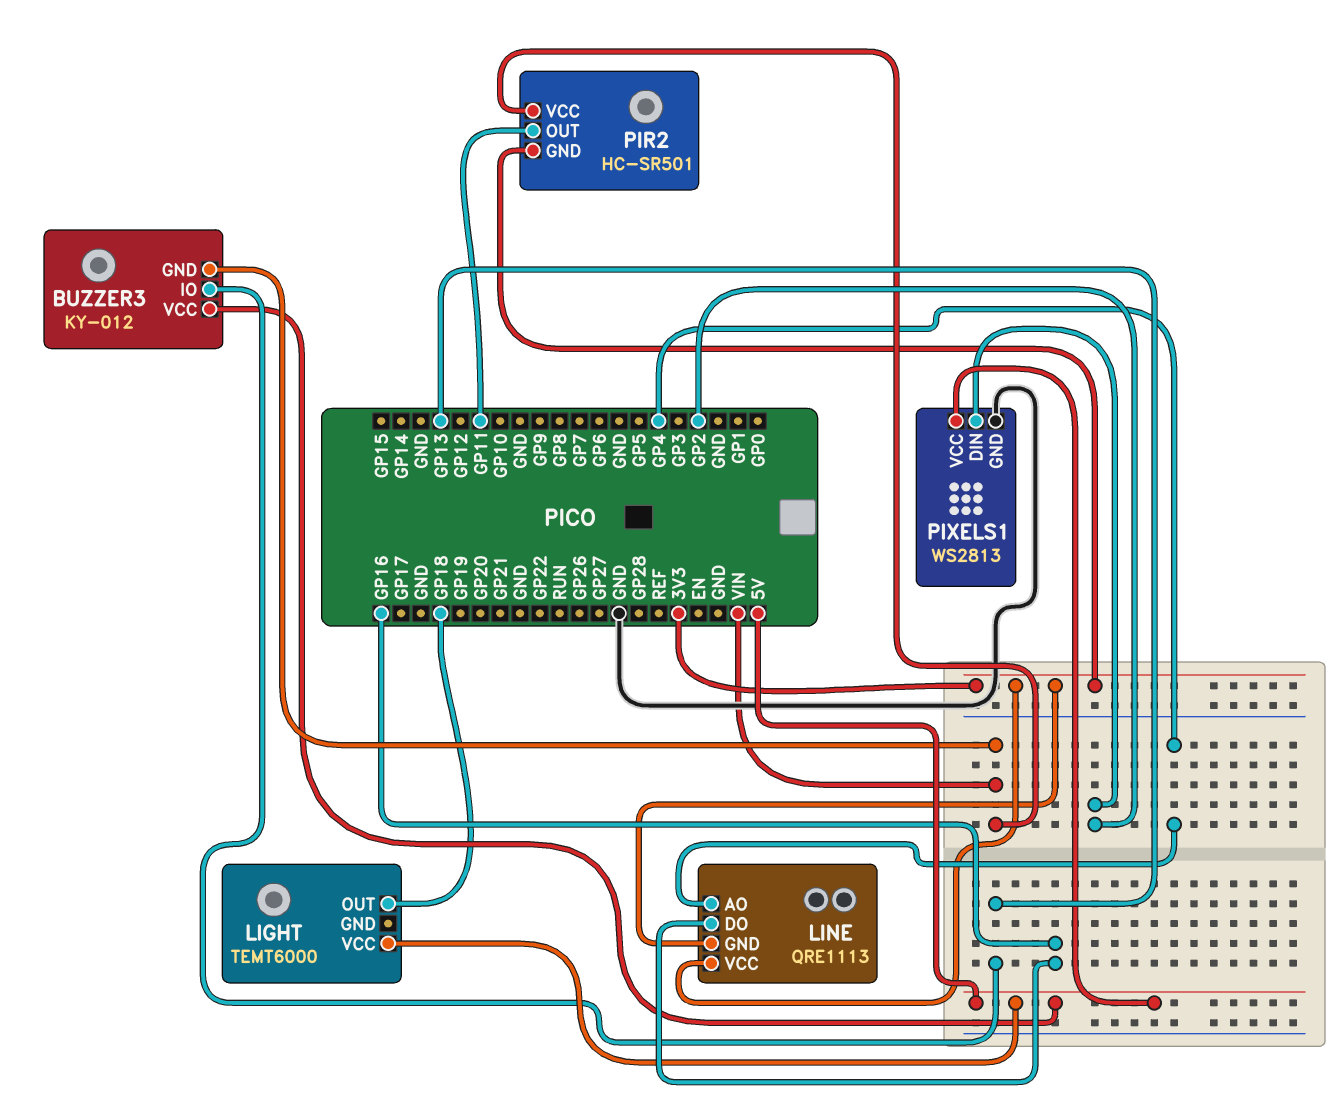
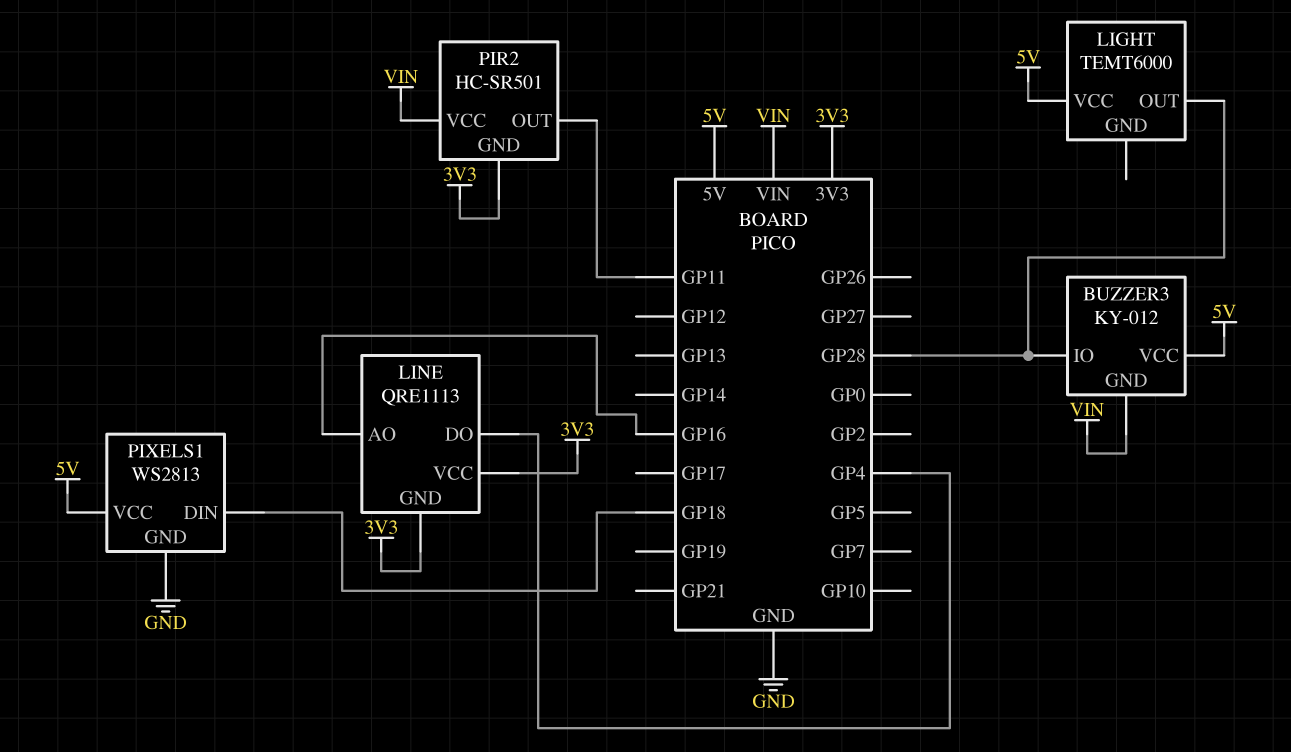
BUZZER3 pin IO: GP13 -> GP28
LIGHT pin OUT: GP18 -> GP28
LINE pin AO: GP4 -> GP16
LINE pin DO: GP16 -> GP4
PIXELS1 pin DIN: GP2 -> GP18

